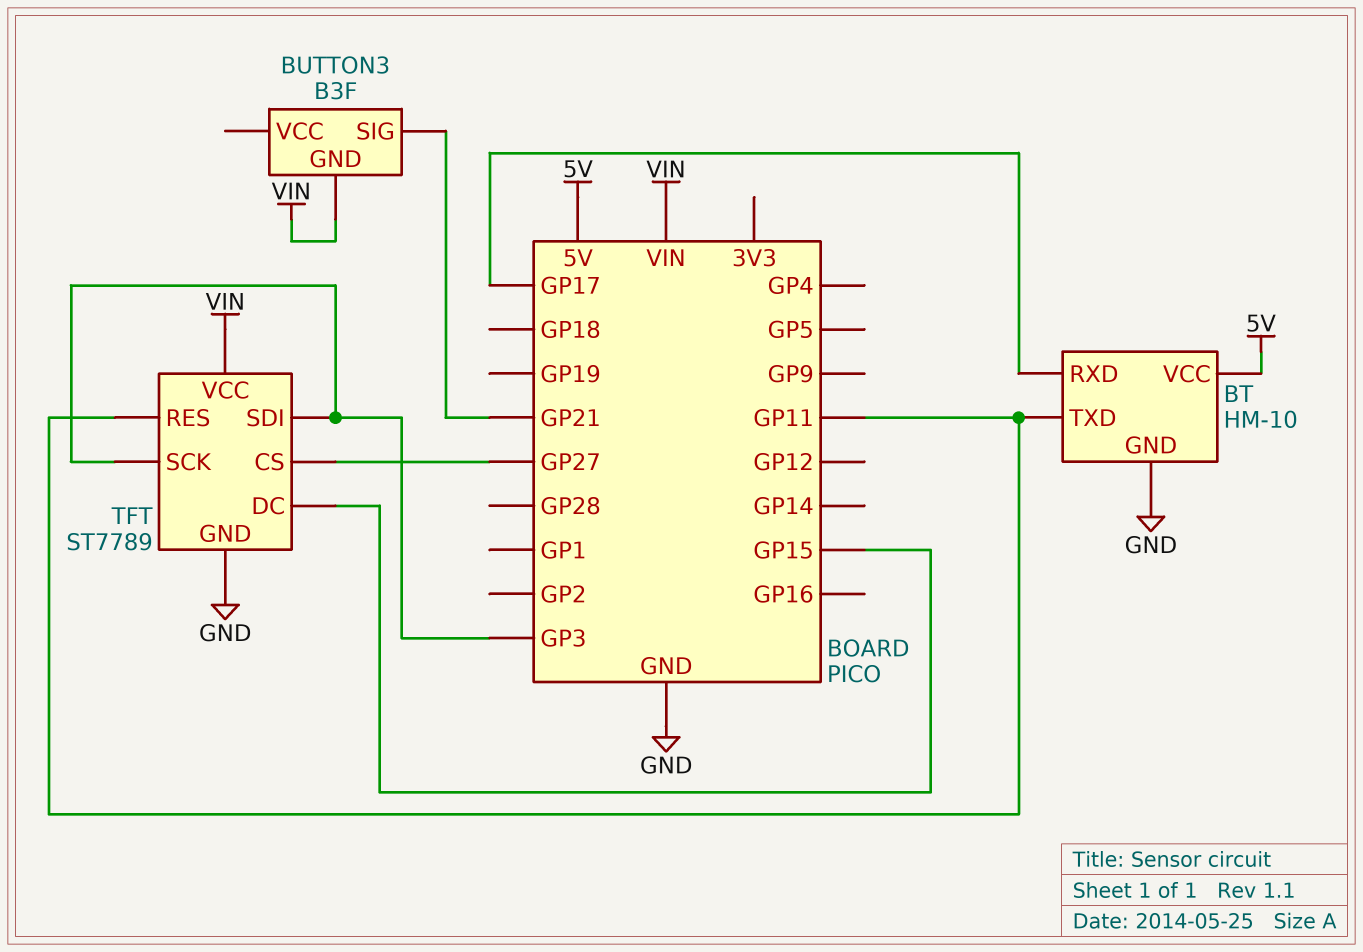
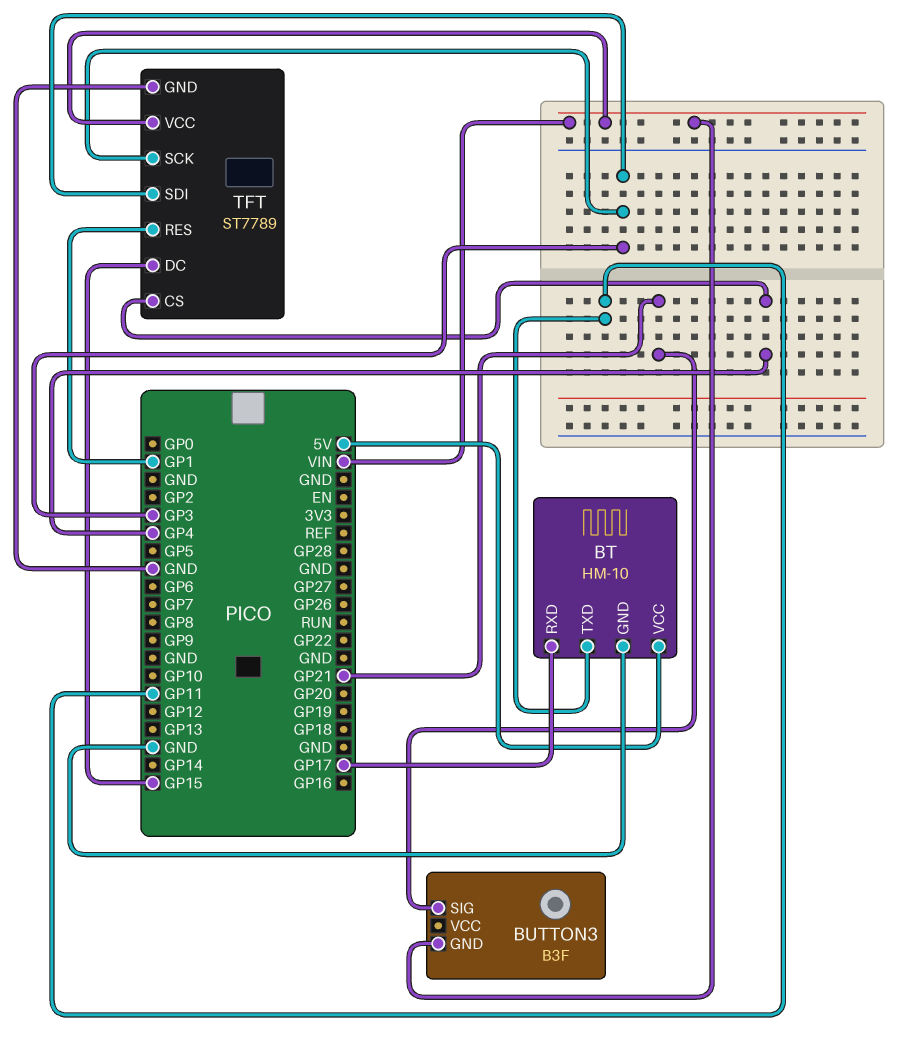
TFT pin CS: GP27 -> GP4
TFT pin RES: GP11 -> GP1

